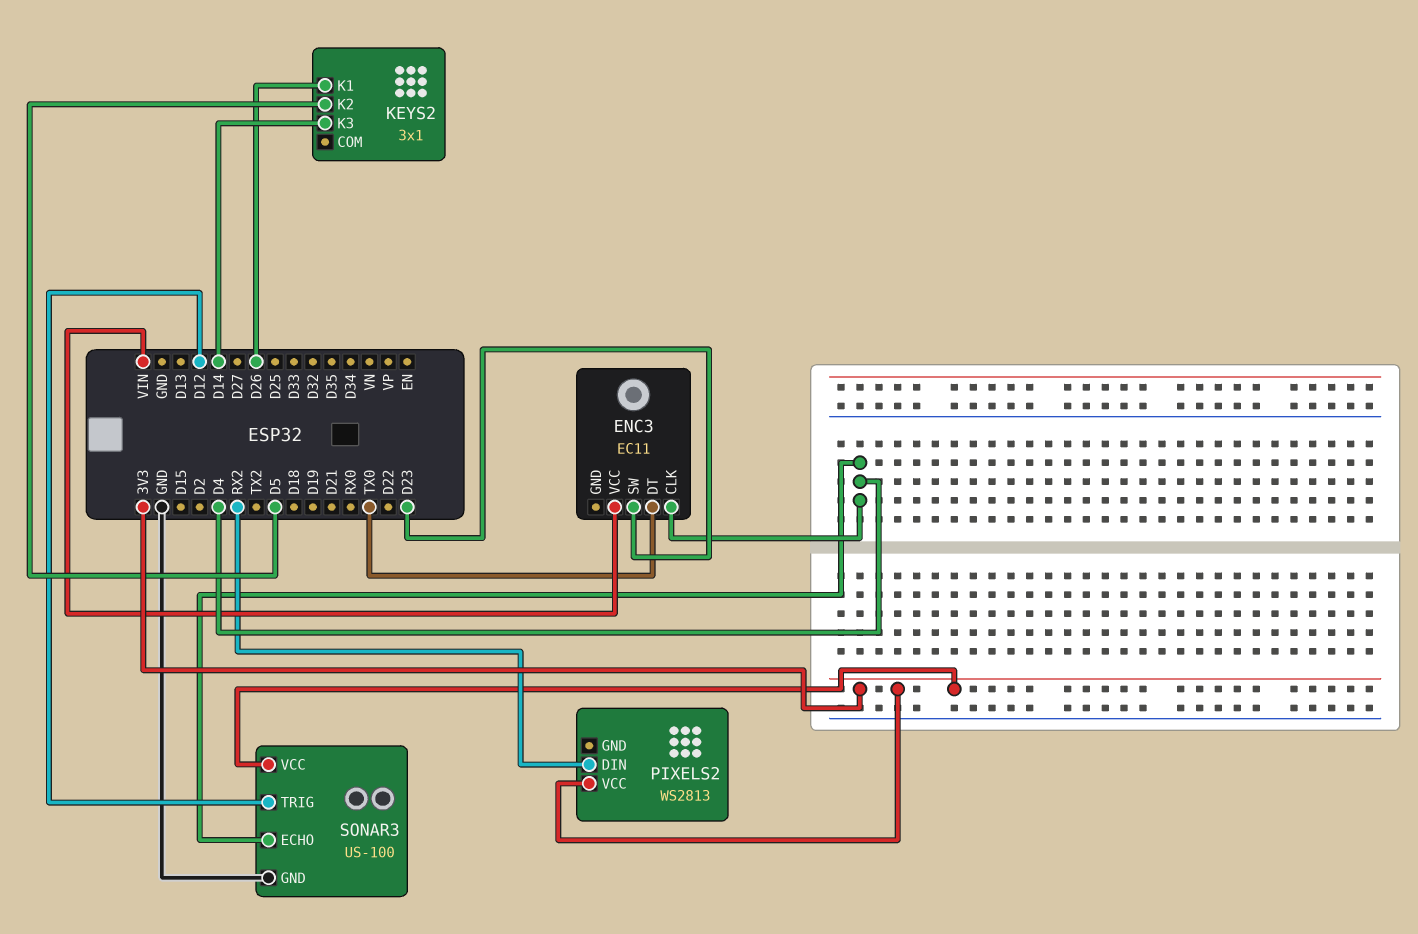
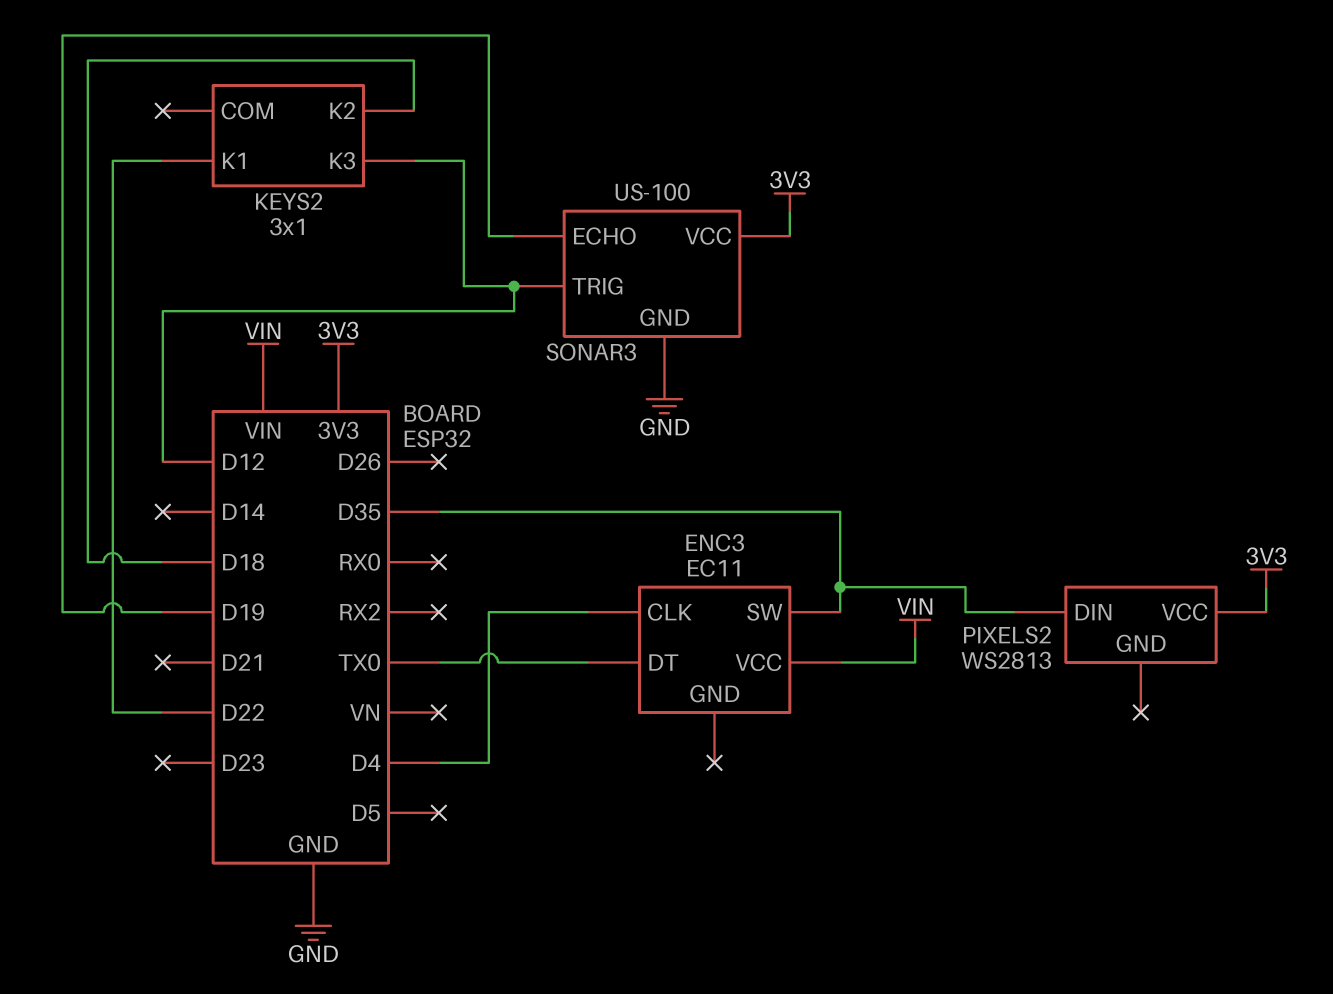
ENC3 pin SW: D23 -> D35
KEYS2 pin K1: D26 -> D22
KEYS2 pin K2: D5 -> D18
KEYS2 pin K3: D14 -> D12
PIXELS2 pin DIN: RX2 -> D35
SONAR3 pin ECHO: D4 -> D19

